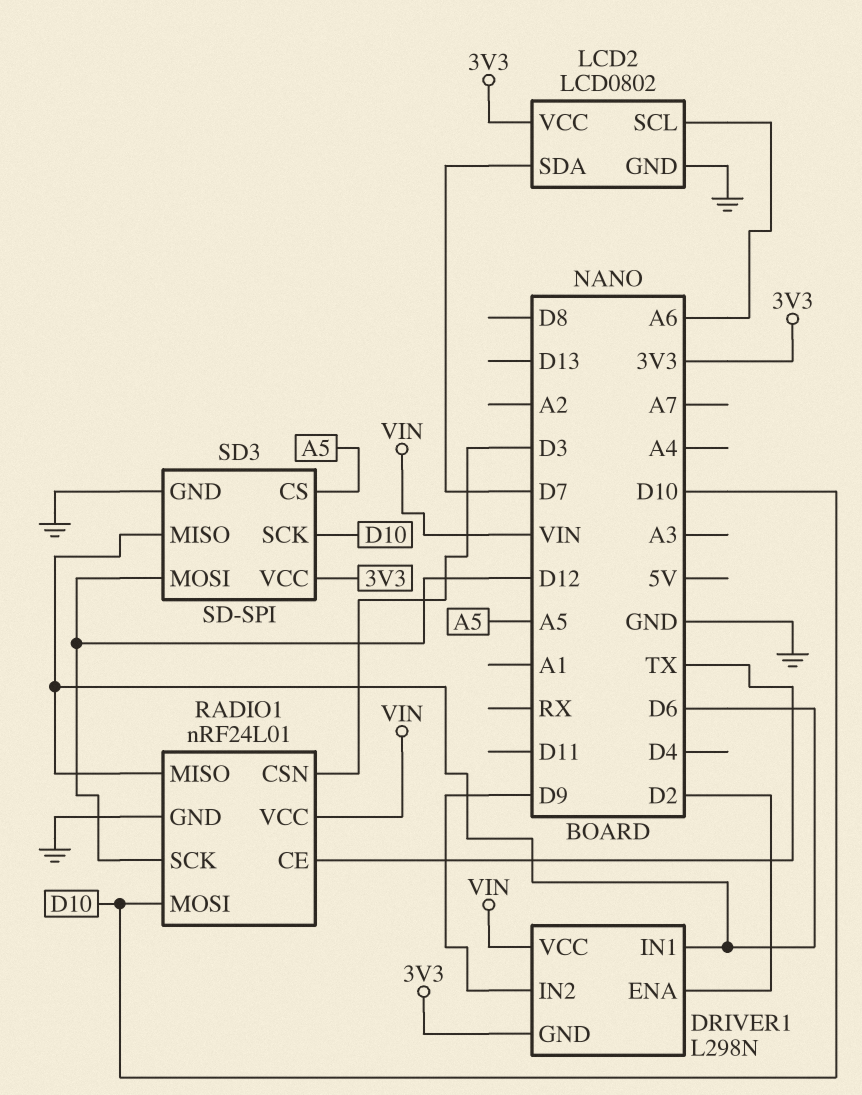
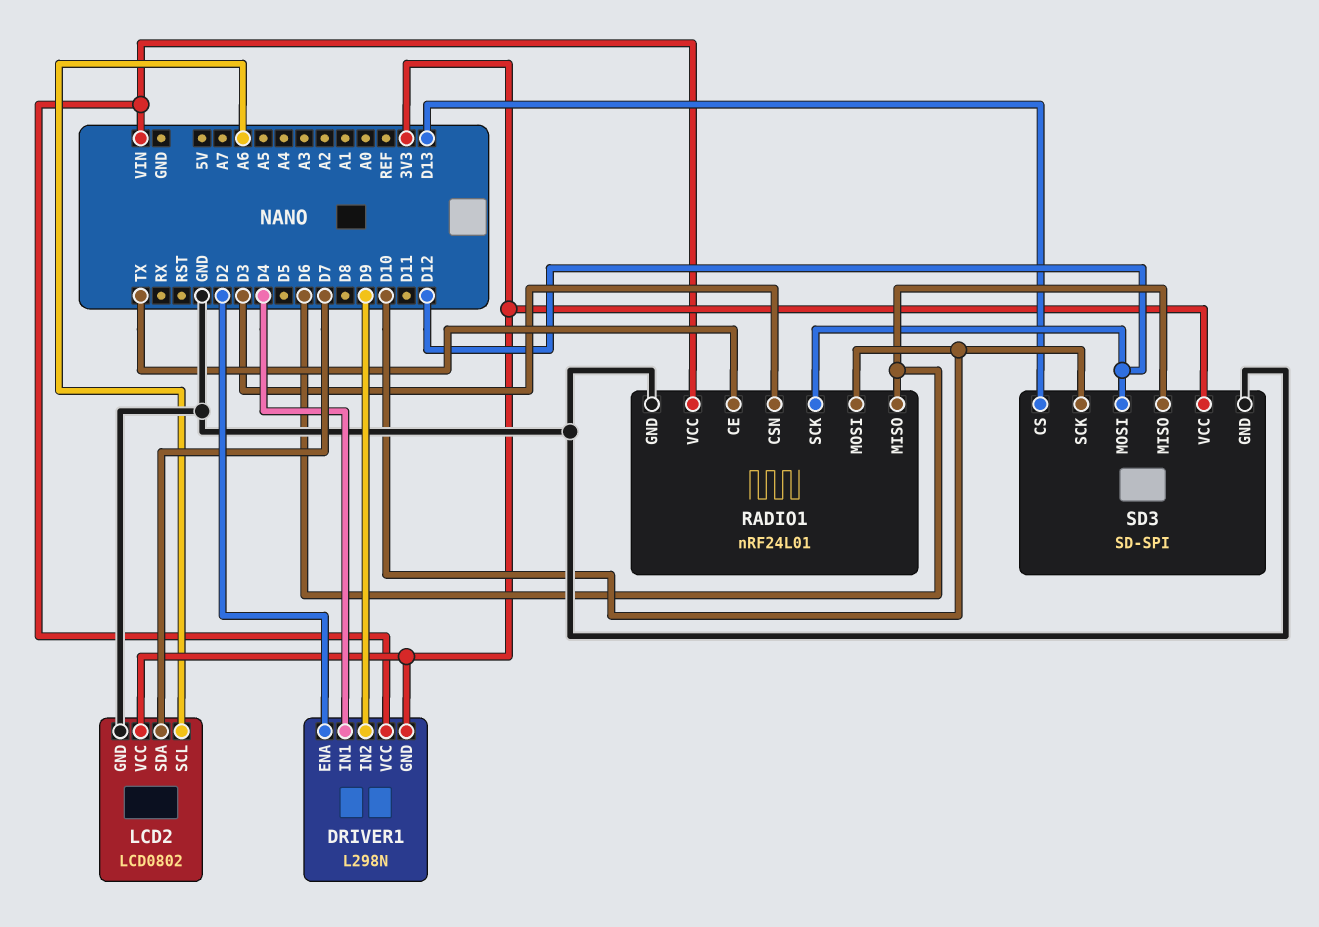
DRIVER1 pin IN1: D6 -> D4
SD3 pin CS: A5 -> D13

